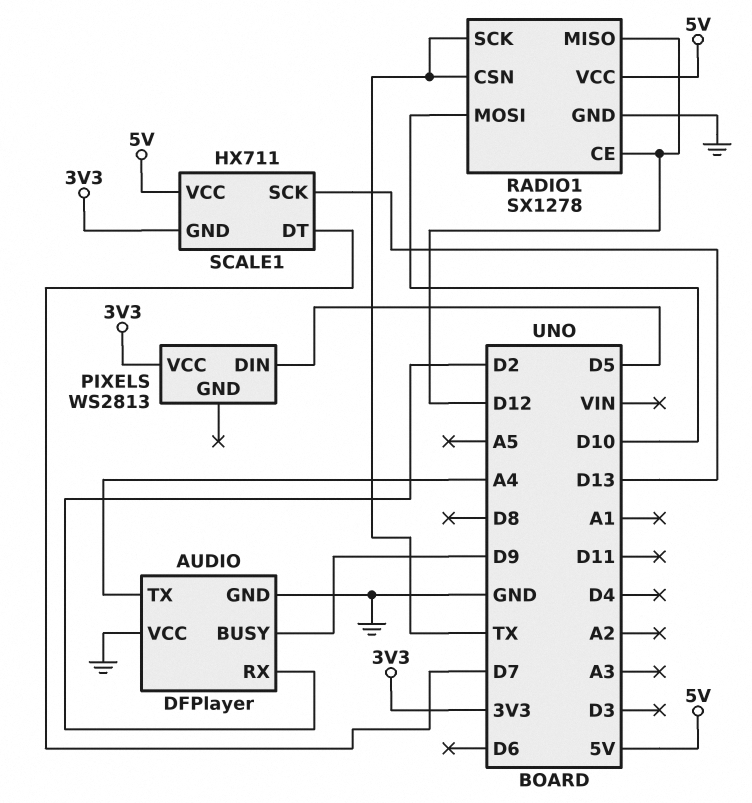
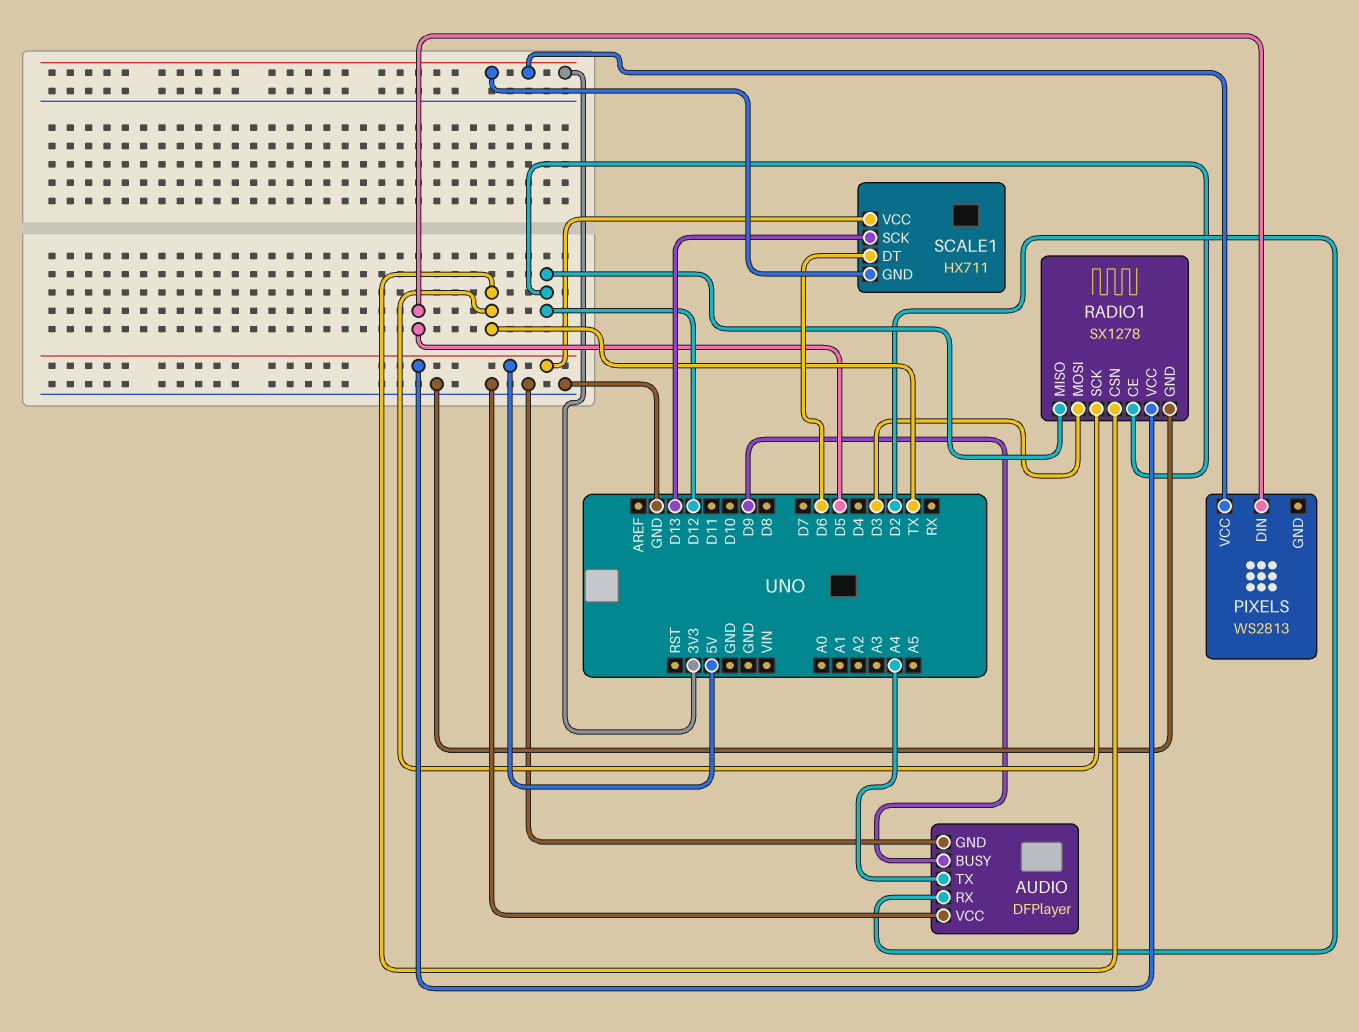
RADIO1 pin MOSI: D10 -> D3
SCALE1 pin DT: D7 -> D6

